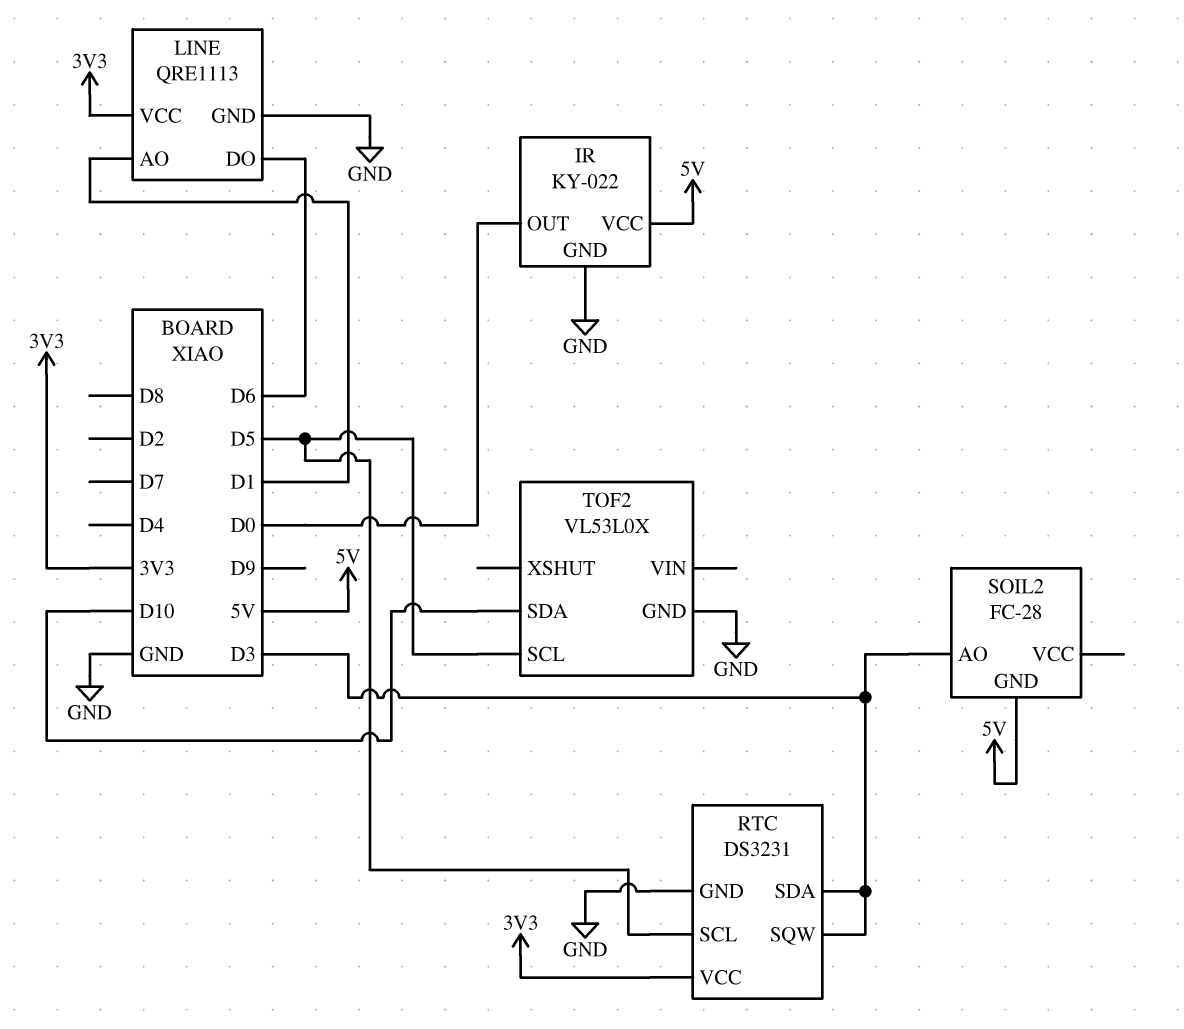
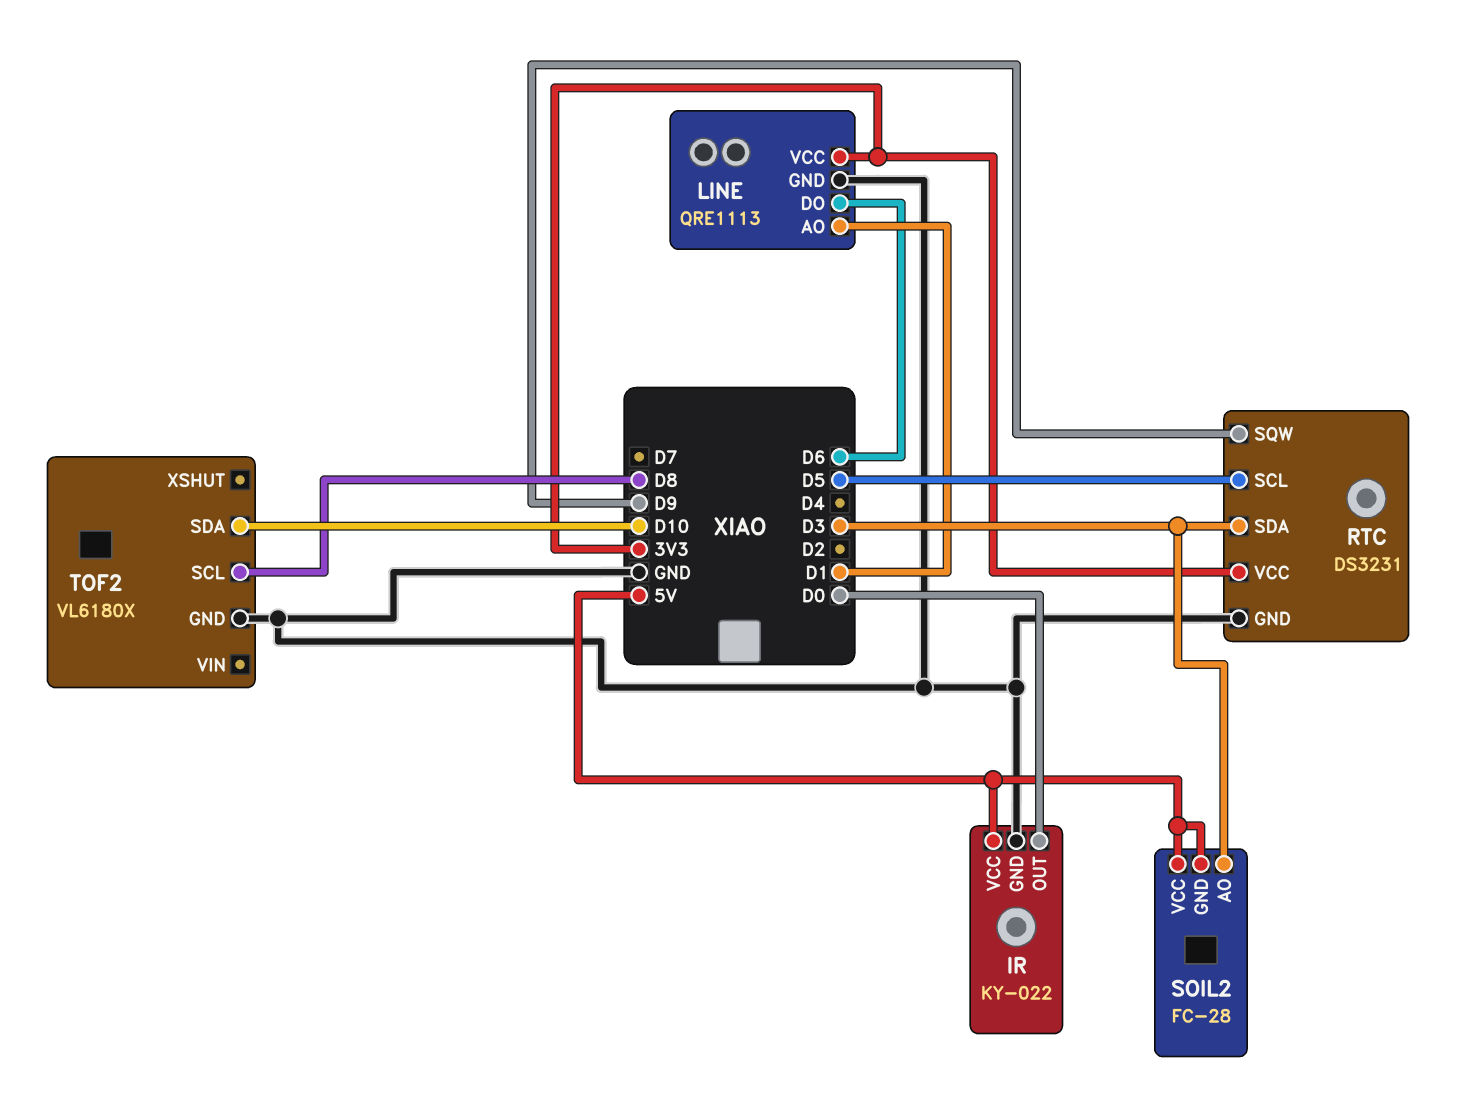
RTC pin SQW: D3 -> D9
SOIL2 pin VCC: none -> 5V
TOF2: VL53L0X -> VL6180X
TOF2 pin SCL: D5 -> D8

